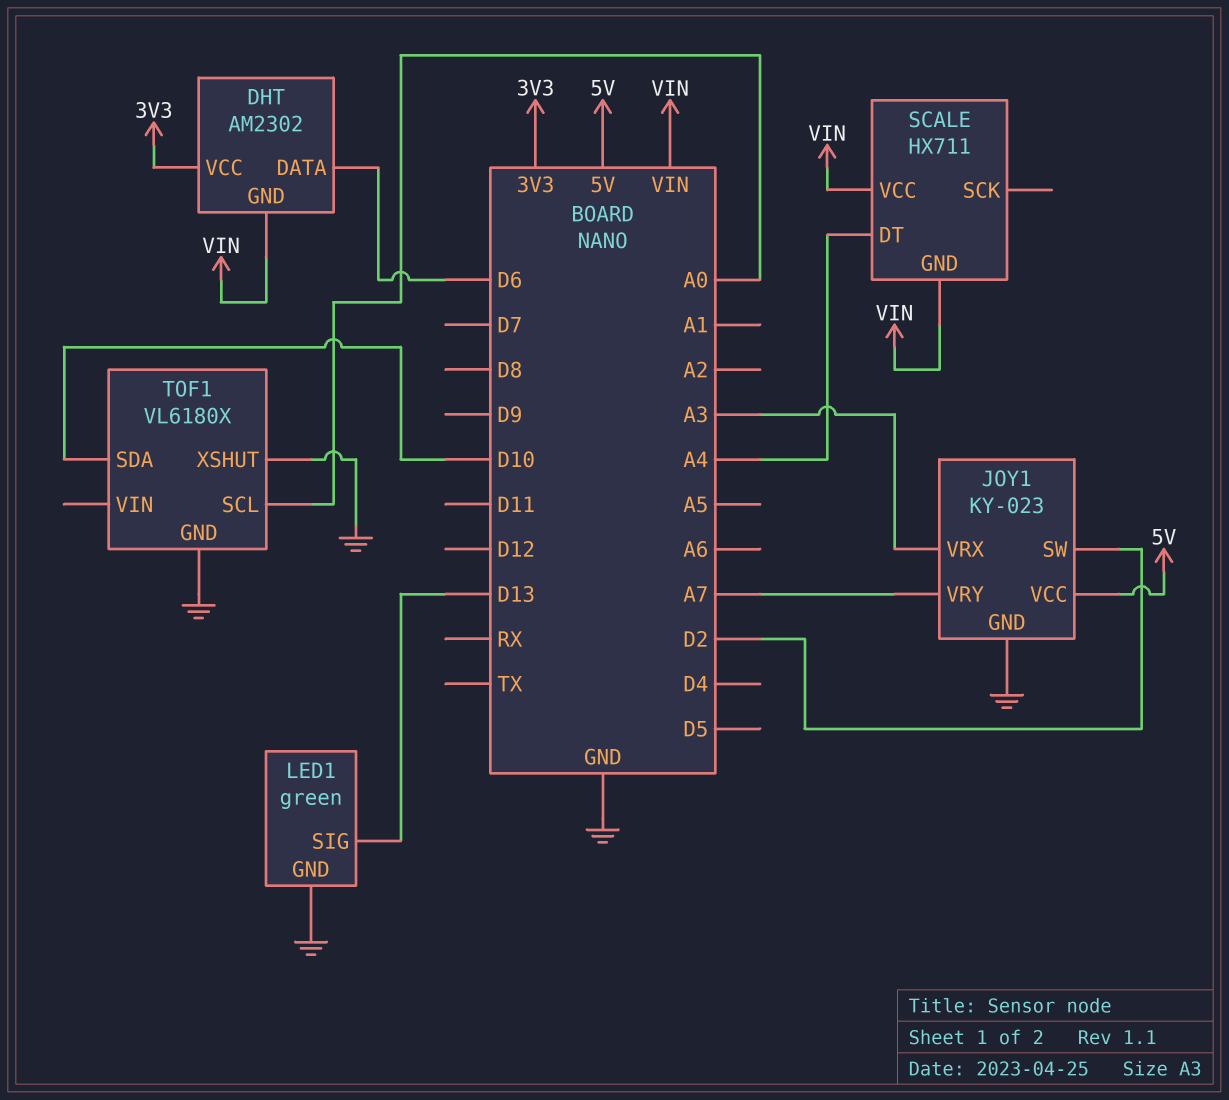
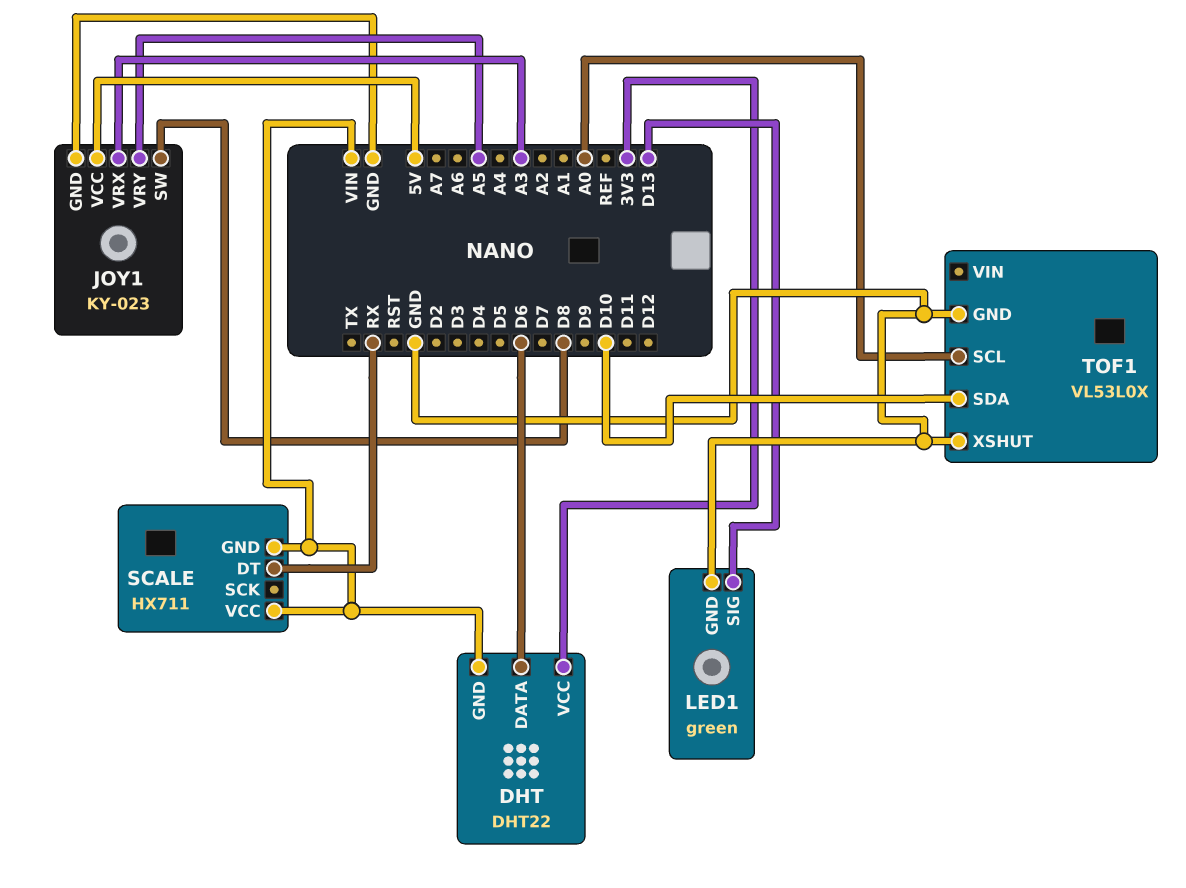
DHT: AM2302 -> DHT22
JOY1 pin SW: D2 -> D8
JOY1 pin VRY: A7 -> A5
SCALE pin DT: A4 -> RX
TOF1: VL6180X -> VL53L0X

